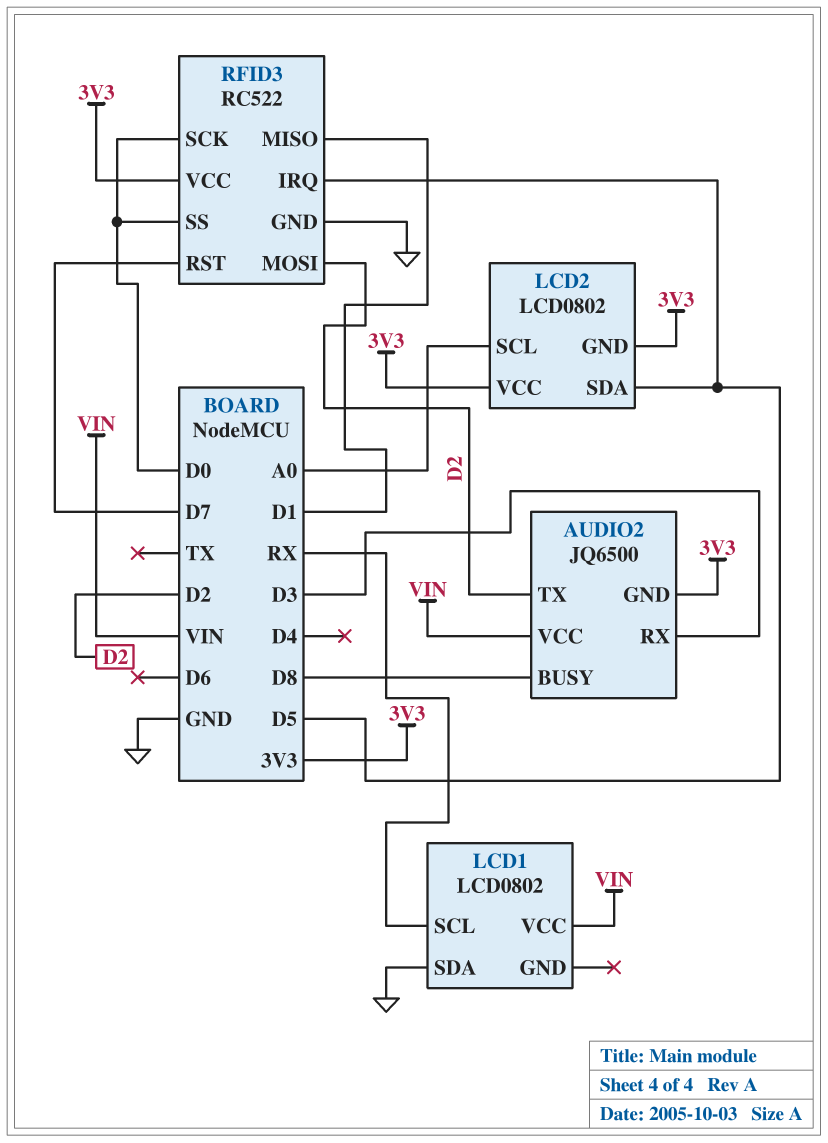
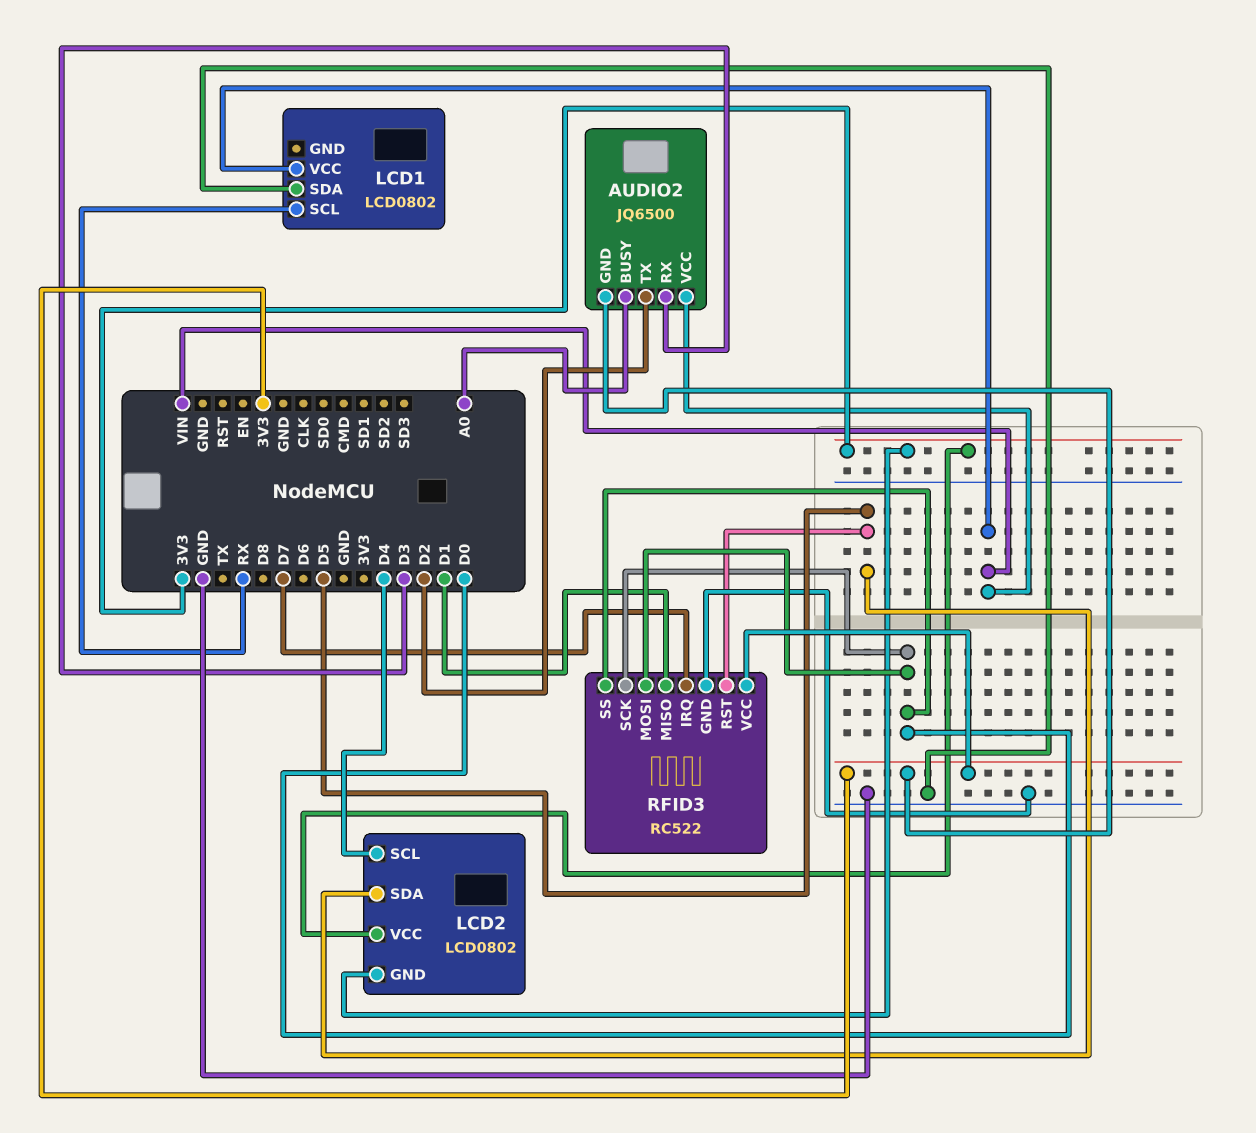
AUDIO2 pin BUSY: D8 -> A0
LCD2 pin SCL: A0 -> D4
RFID3 pin IRQ: D5 -> D7
RFID3 pin MOSI: D2 -> D0
RFID3 pin RST: D7 -> D5

